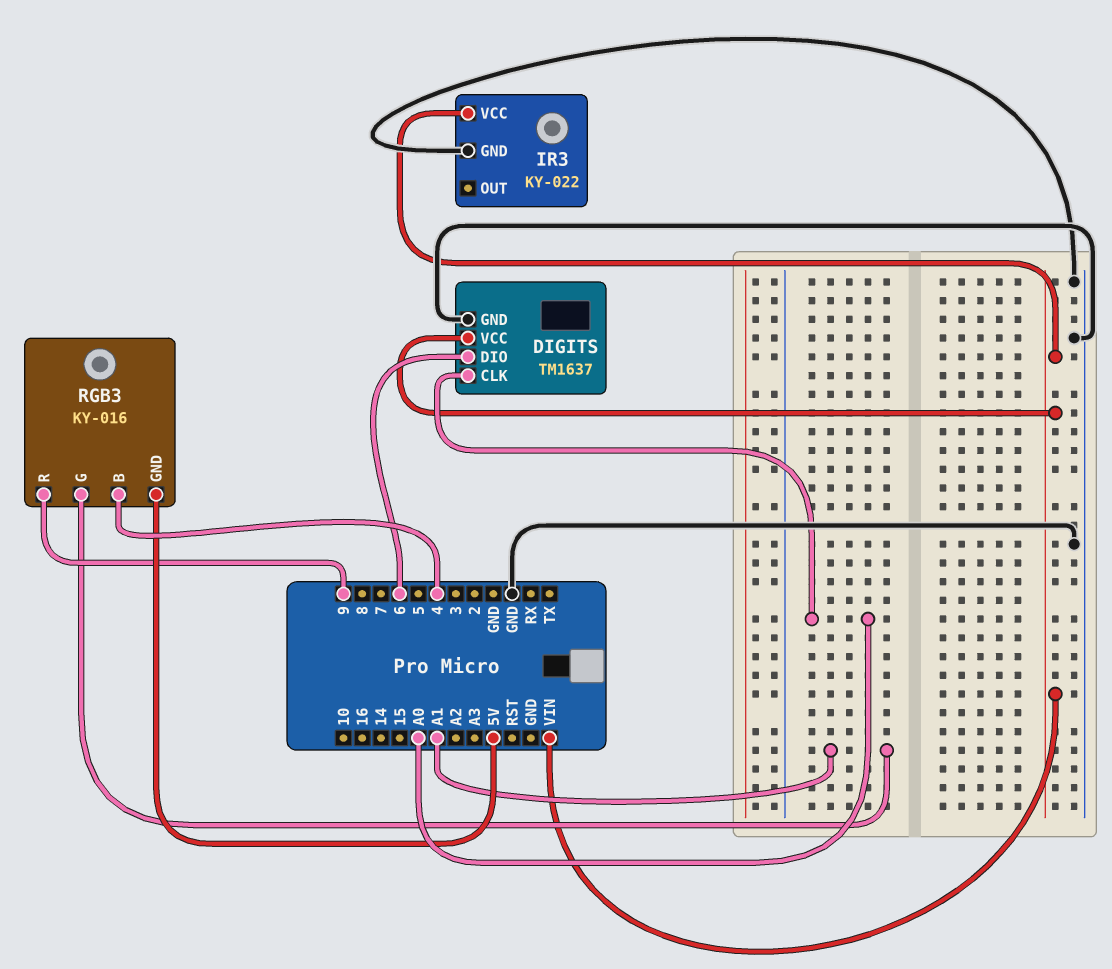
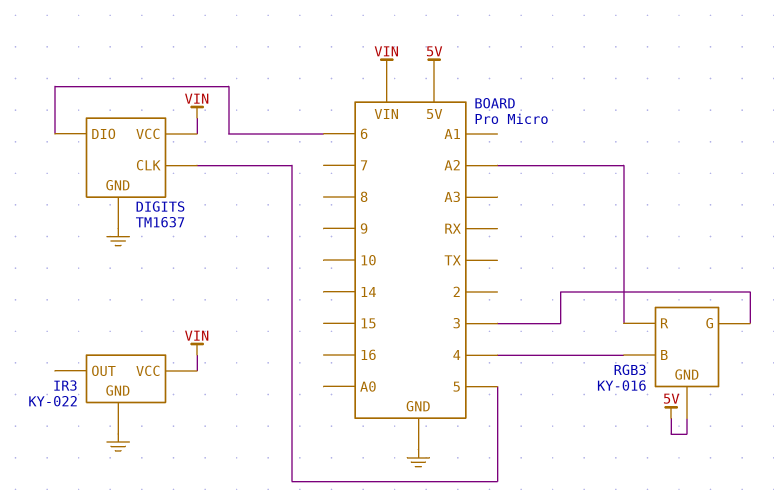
DIGITS pin CLK: A0 -> 5
RGB3 pin G: A1 -> 3
RGB3 pin R: 9 -> A2

